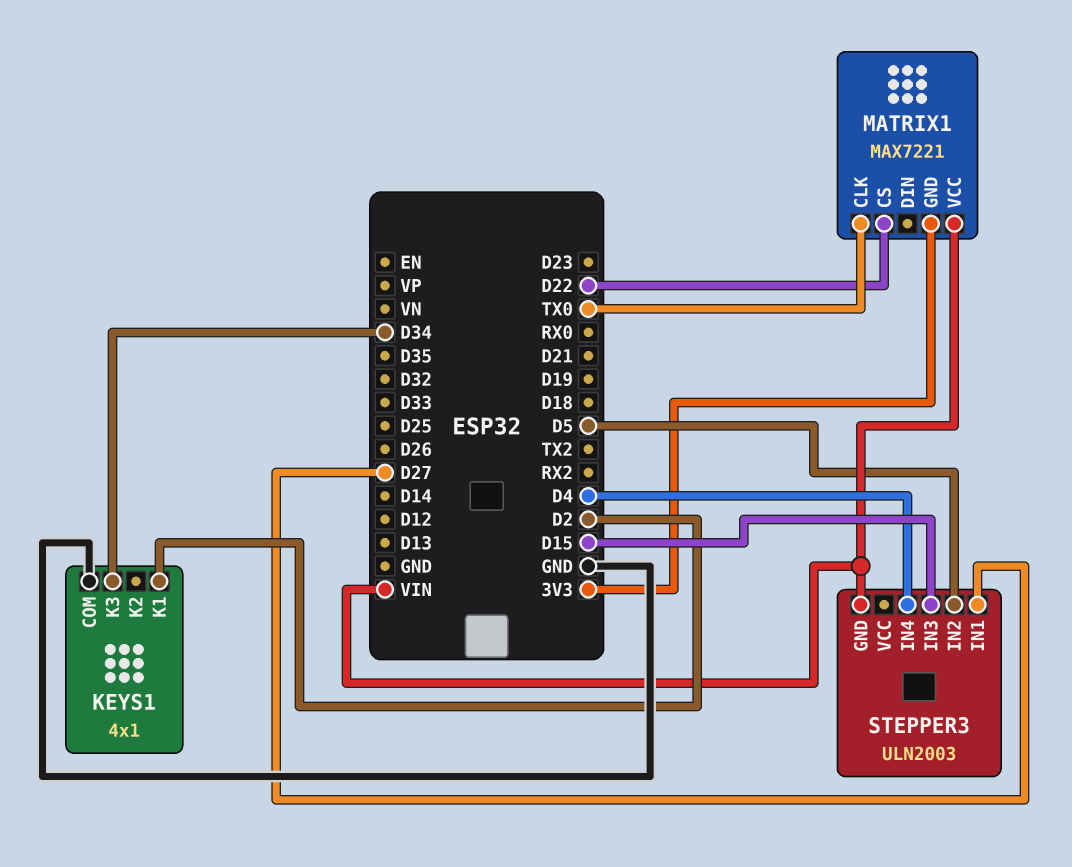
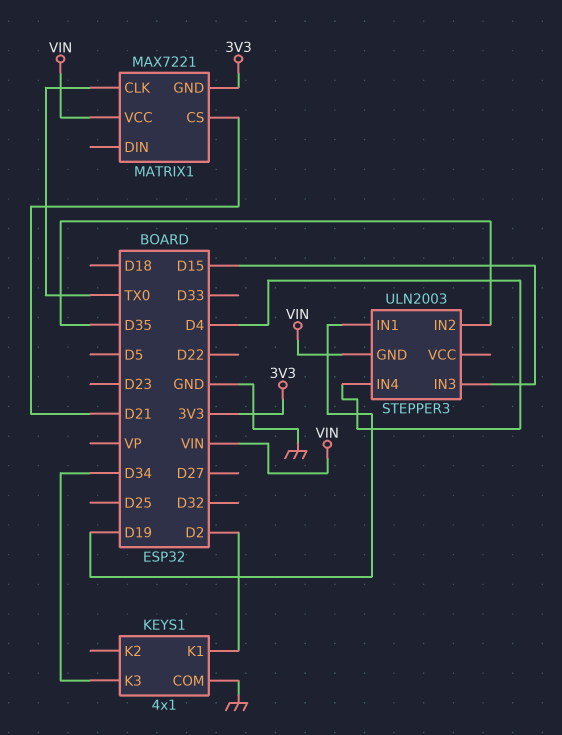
MATRIX1 pin CS: D22 -> D21
STEPPER3 pin IN1: D27 -> D19
STEPPER3 pin IN2: D5 -> D35

